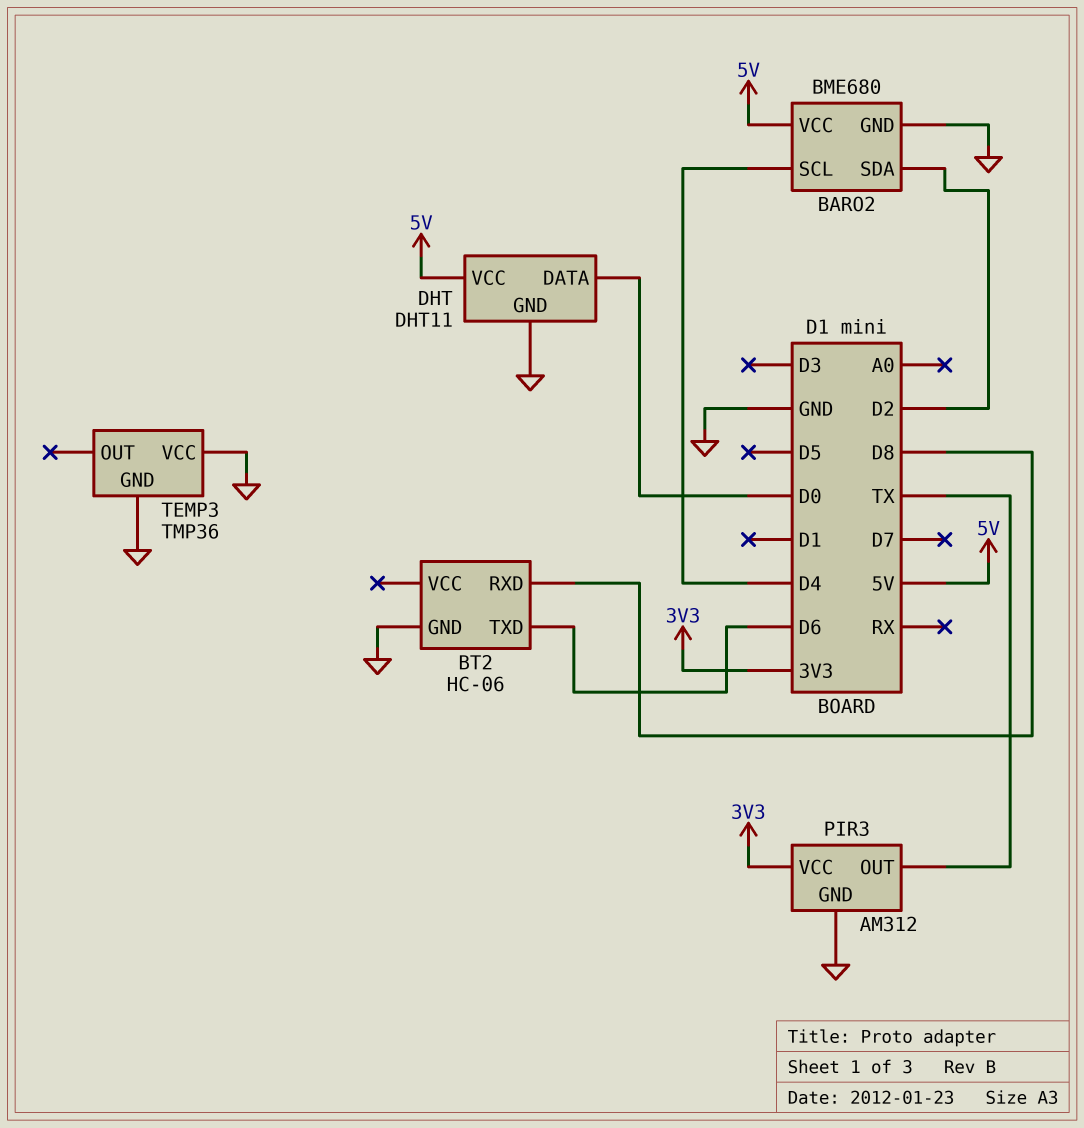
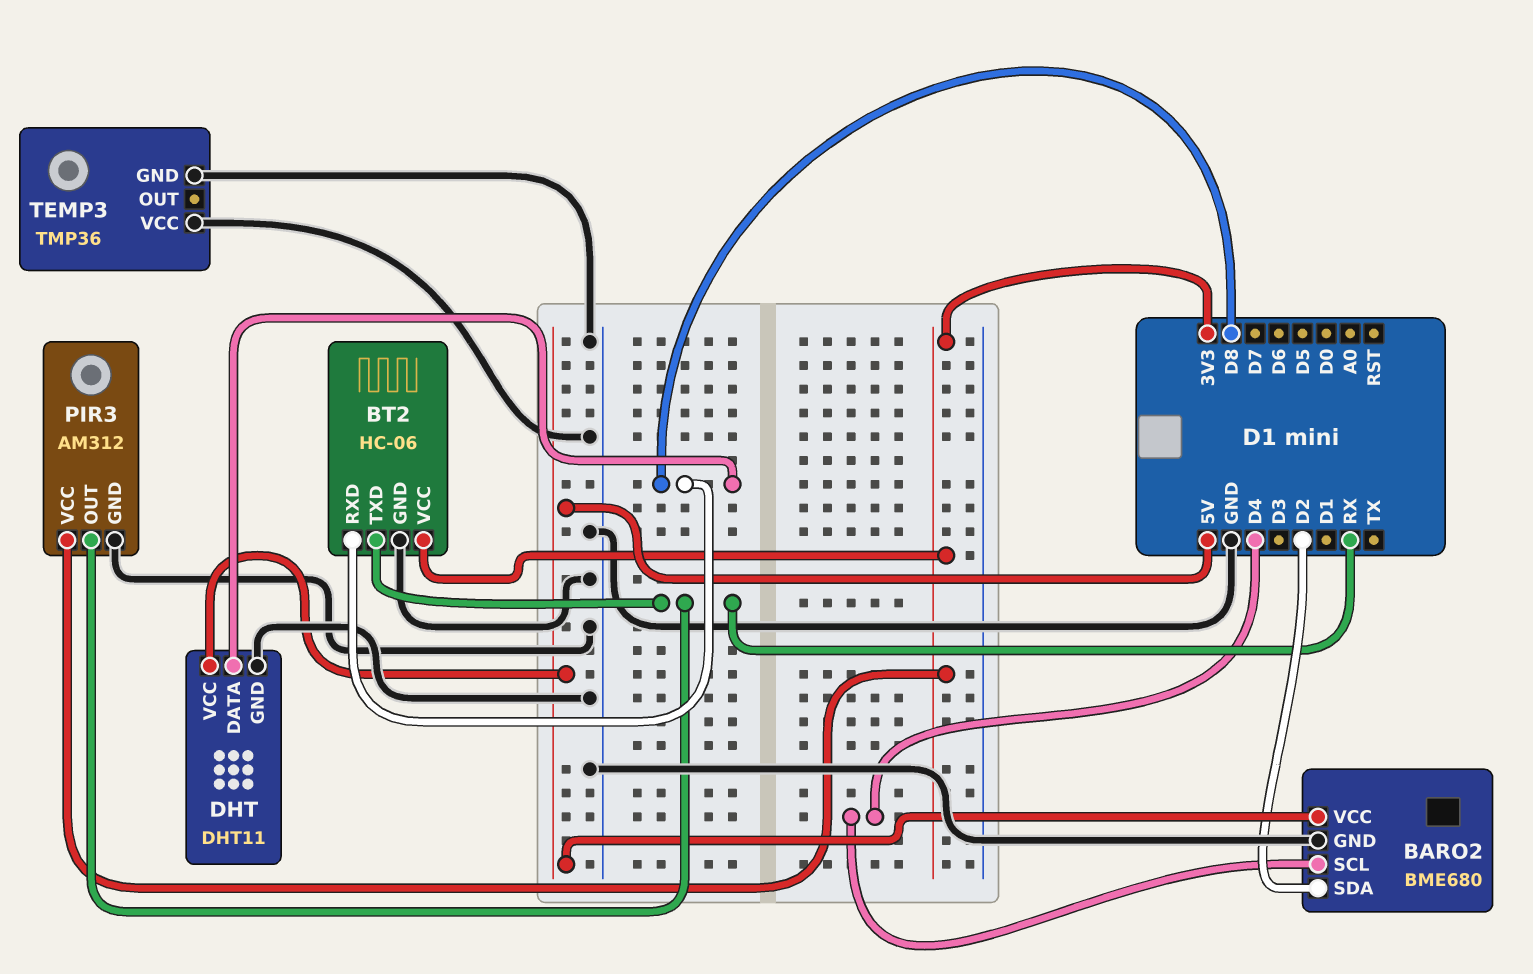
BT2 pin TXD: D6 -> RX
BT2 pin VCC: none -> 3V3
DHT pin DATA: D0 -> D8
PIR3 pin OUT: TX -> RX

